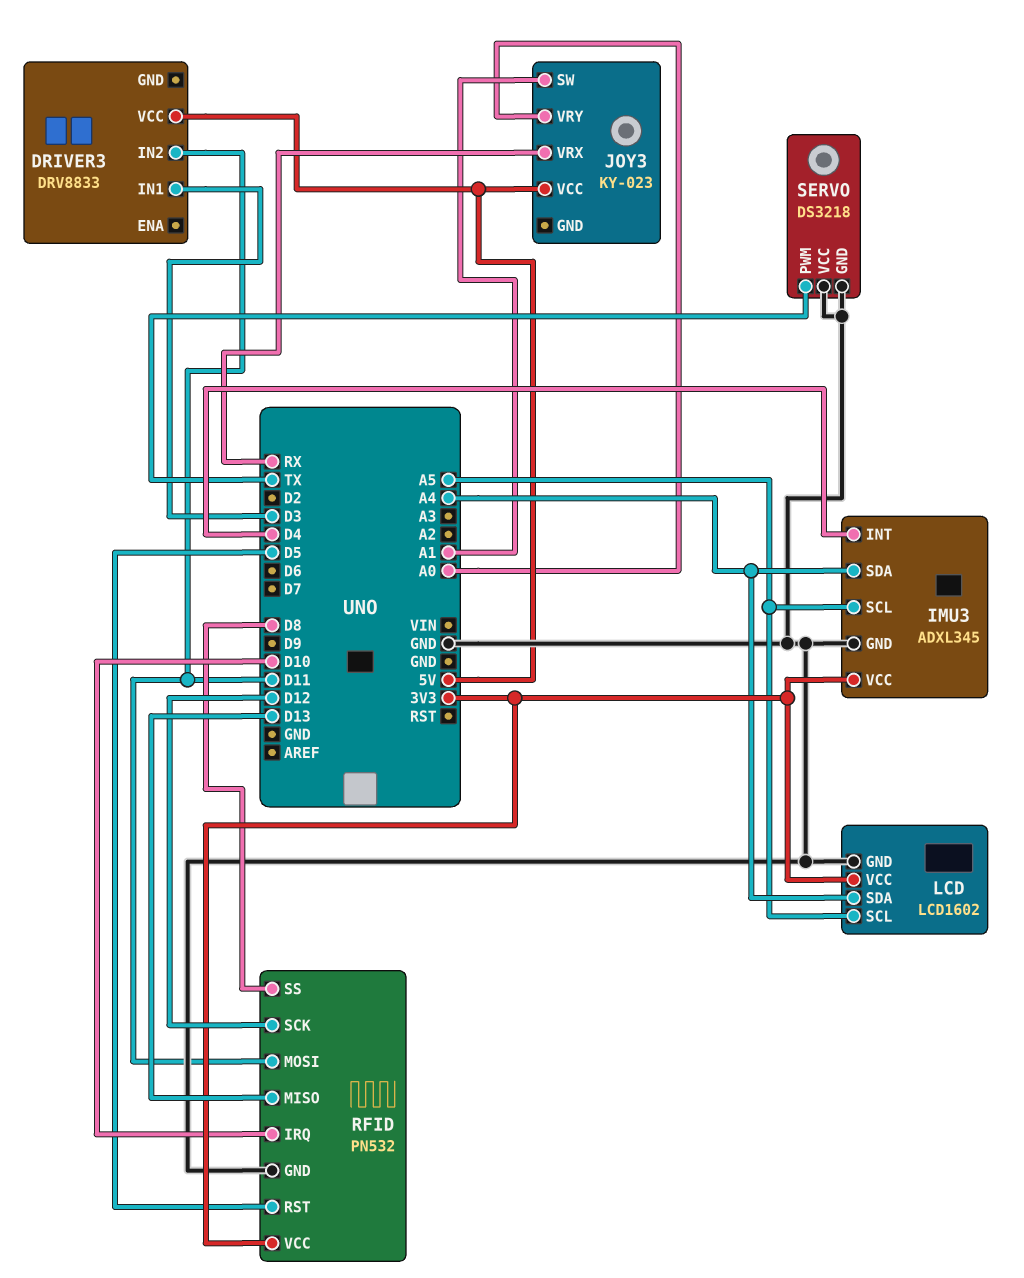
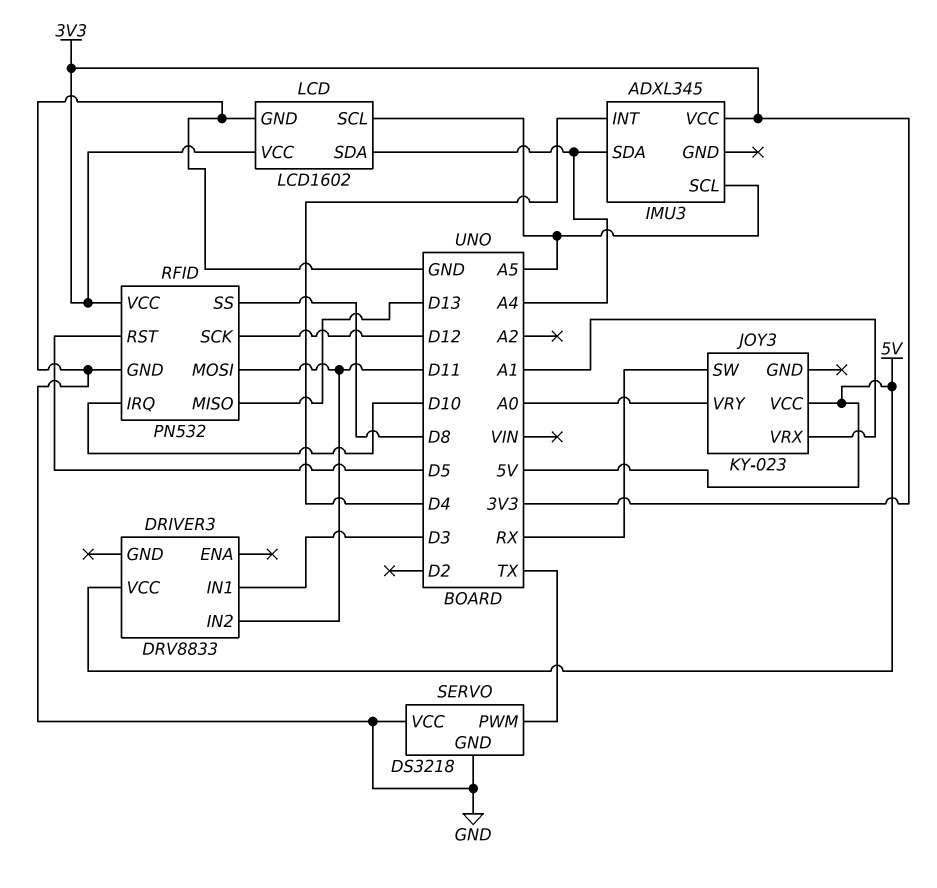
IMU3 pin GND: GND -> none
JOY3 pin SW: A1 -> RX
JOY3 pin VRX: RX -> A1

